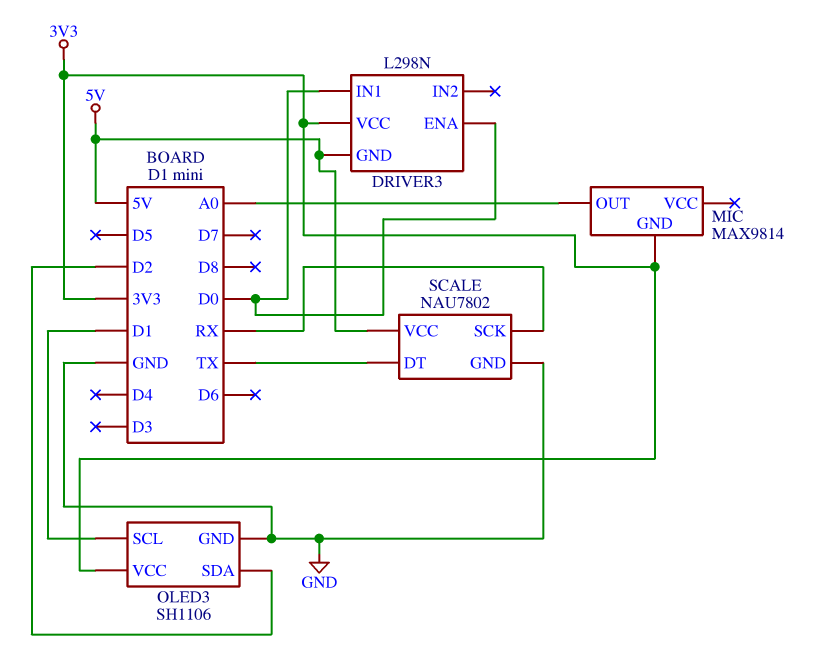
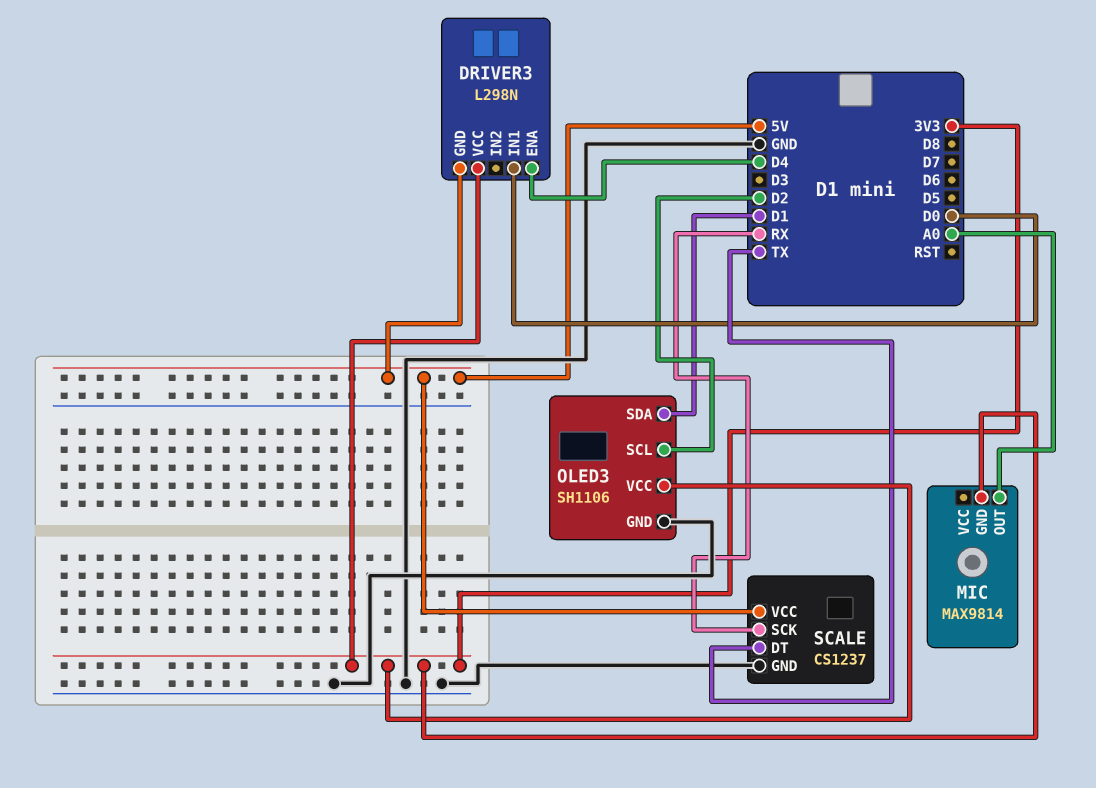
DRIVER3 pin ENA: D0 -> D4
OLED3 pin SCL: D1 -> D2
OLED3 pin SDA: D2 -> D1
SCALE: NAU7802 -> CS1237

